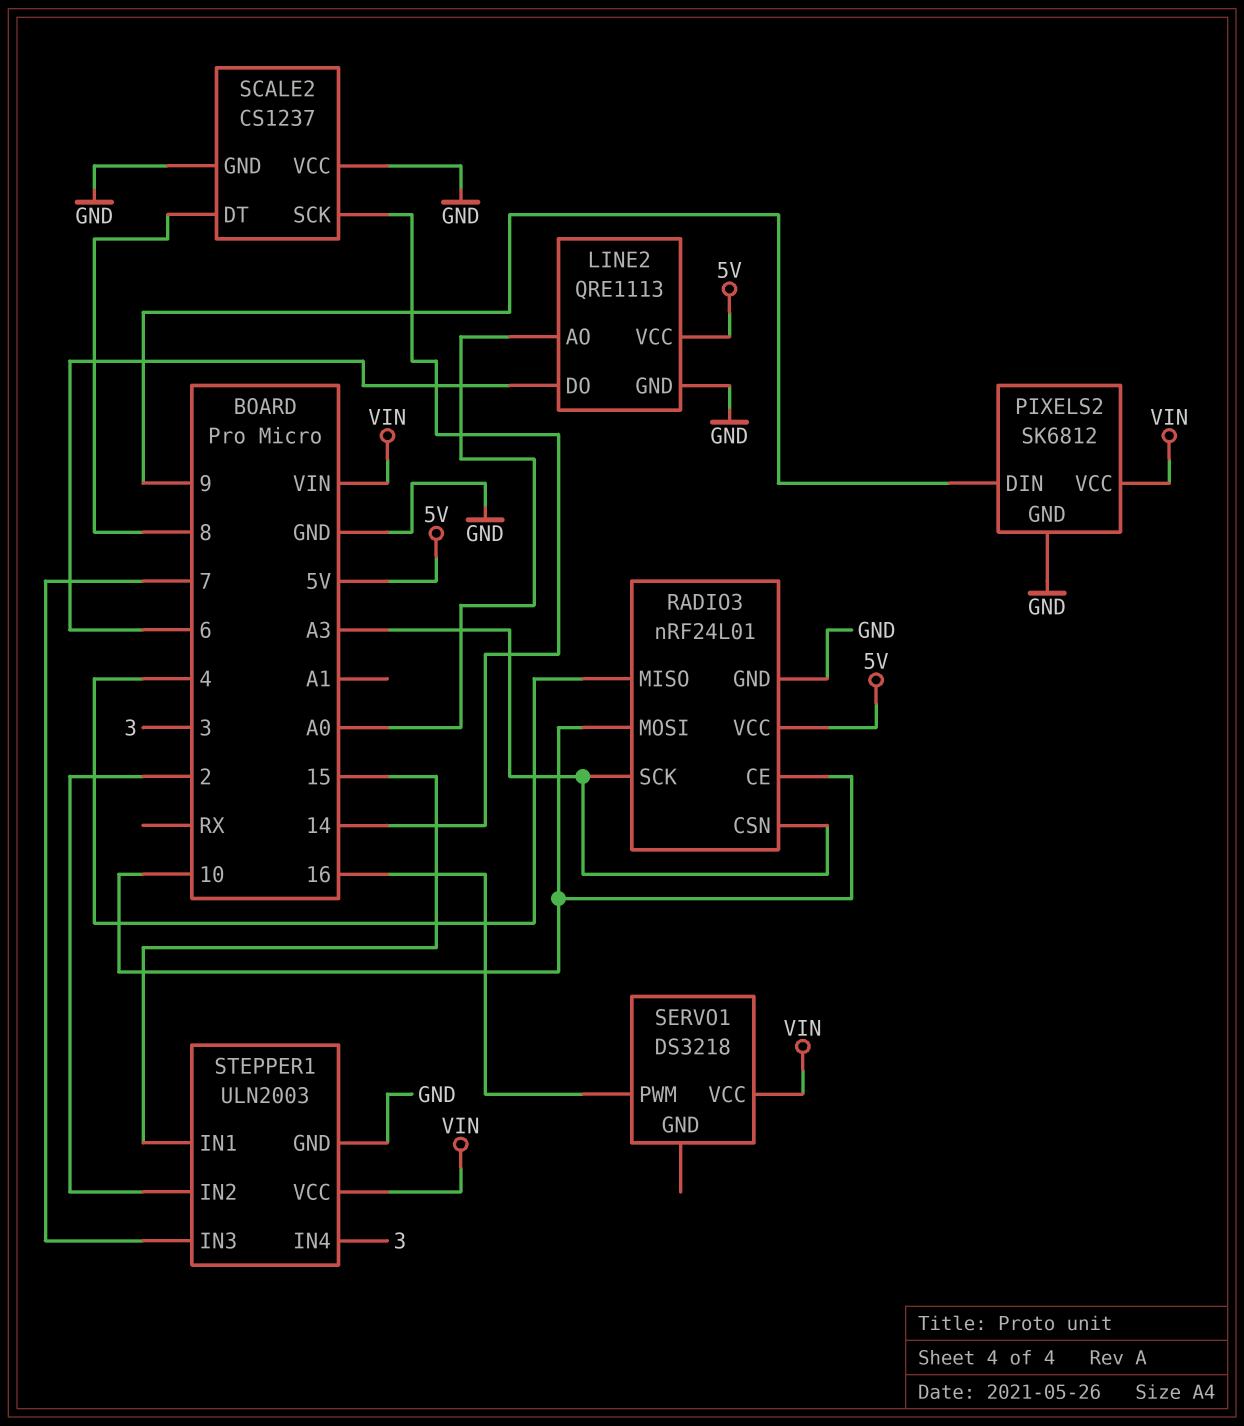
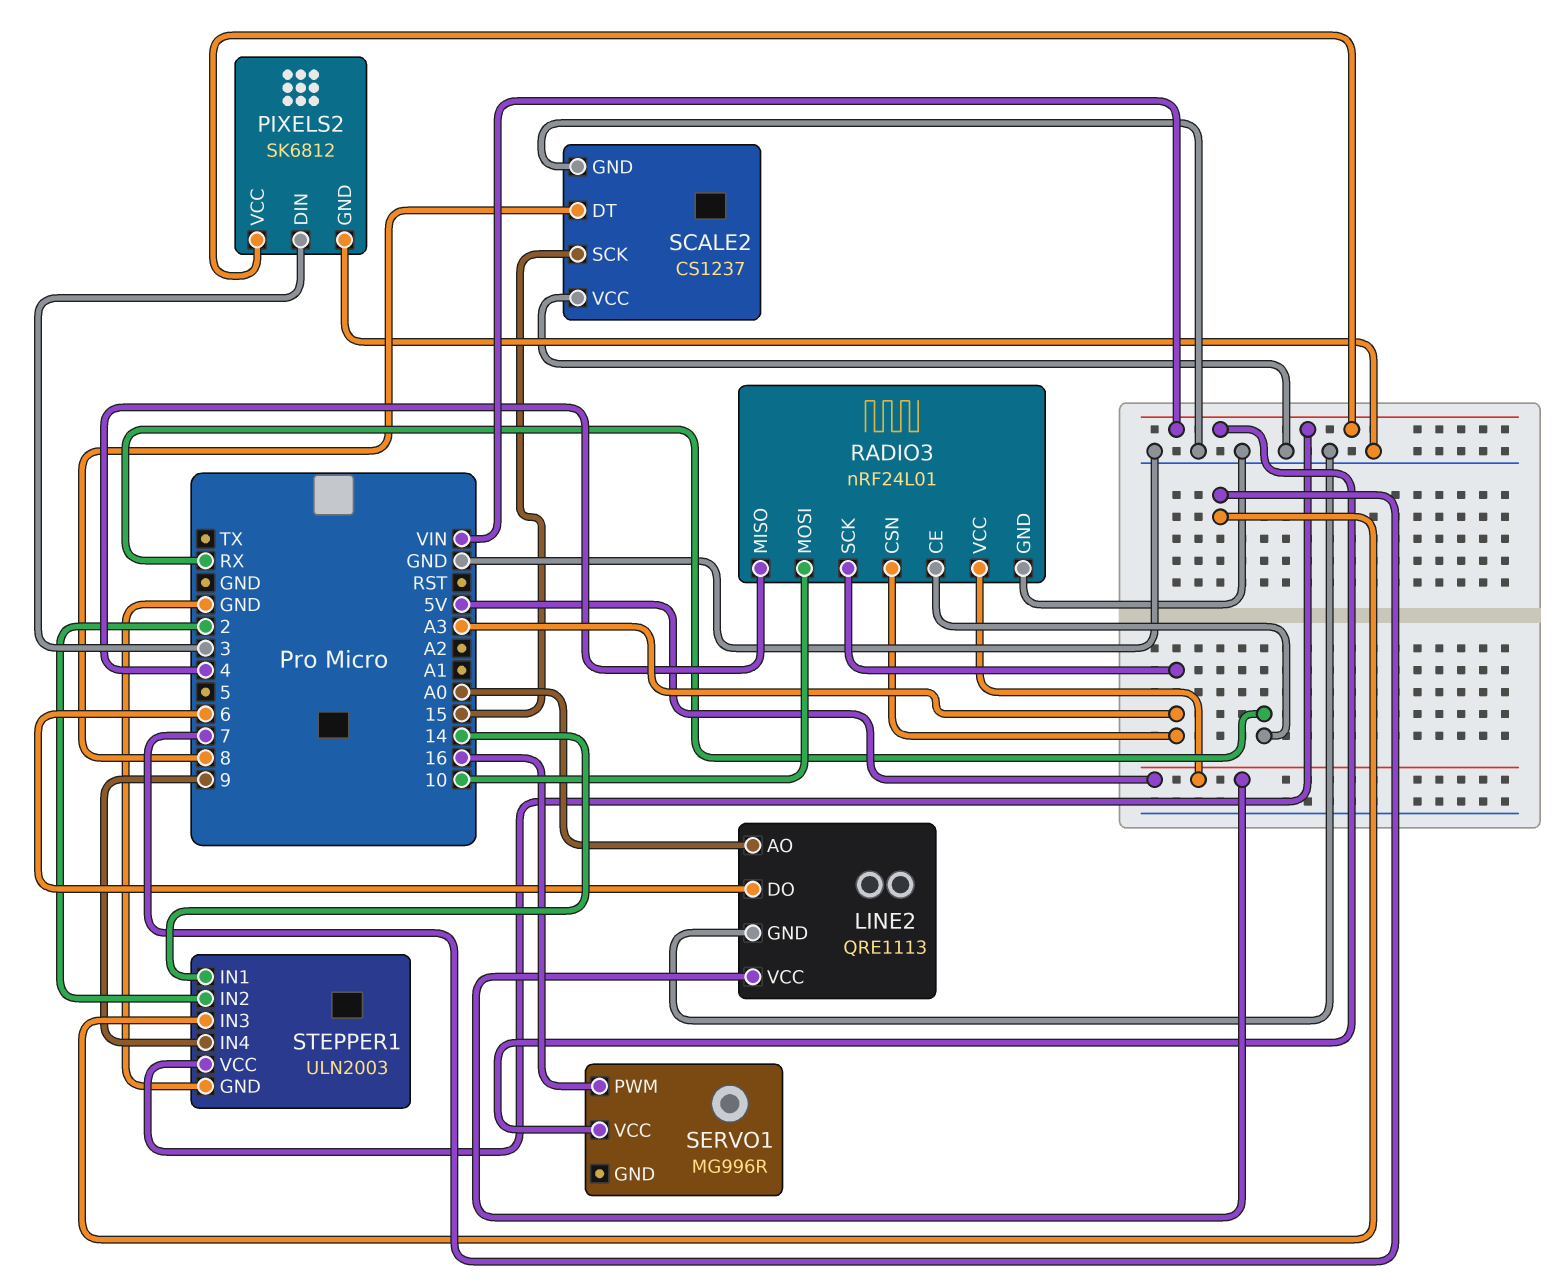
PIXELS2 pin DIN: 9 -> 3
RADIO3 pin CE: 10 -> RX
SCALE2 pin SCK: 14 -> 15
SERVO1: DS3218 -> MG996R
STEPPER1 pin IN1: 15 -> 14
STEPPER1 pin IN4: 3 -> 9

